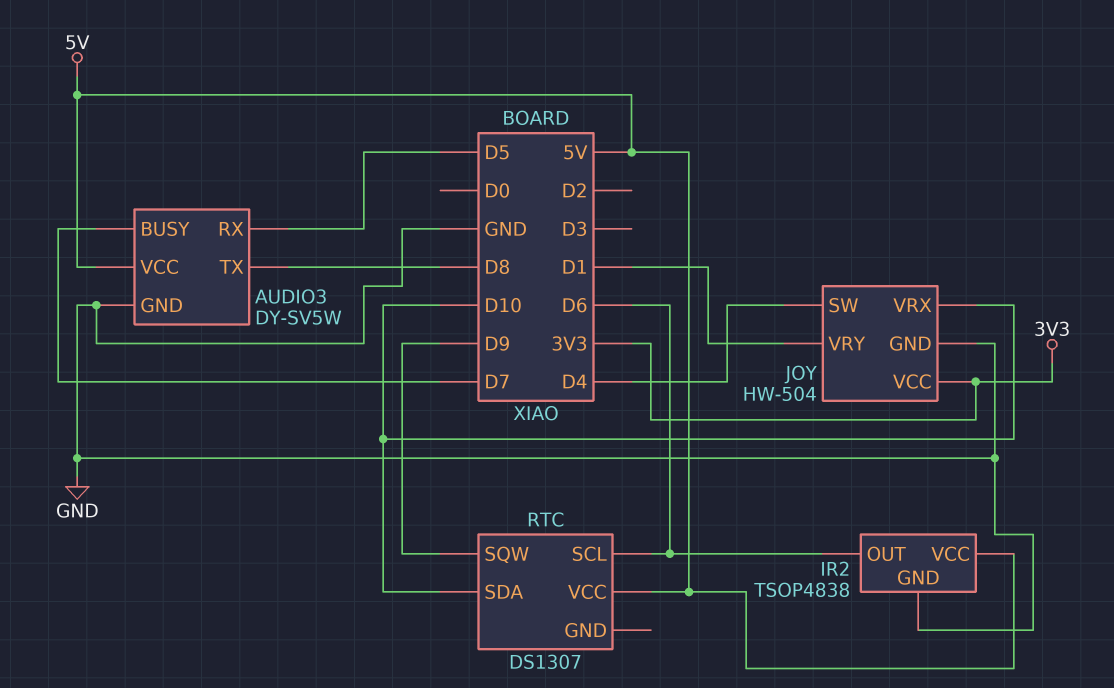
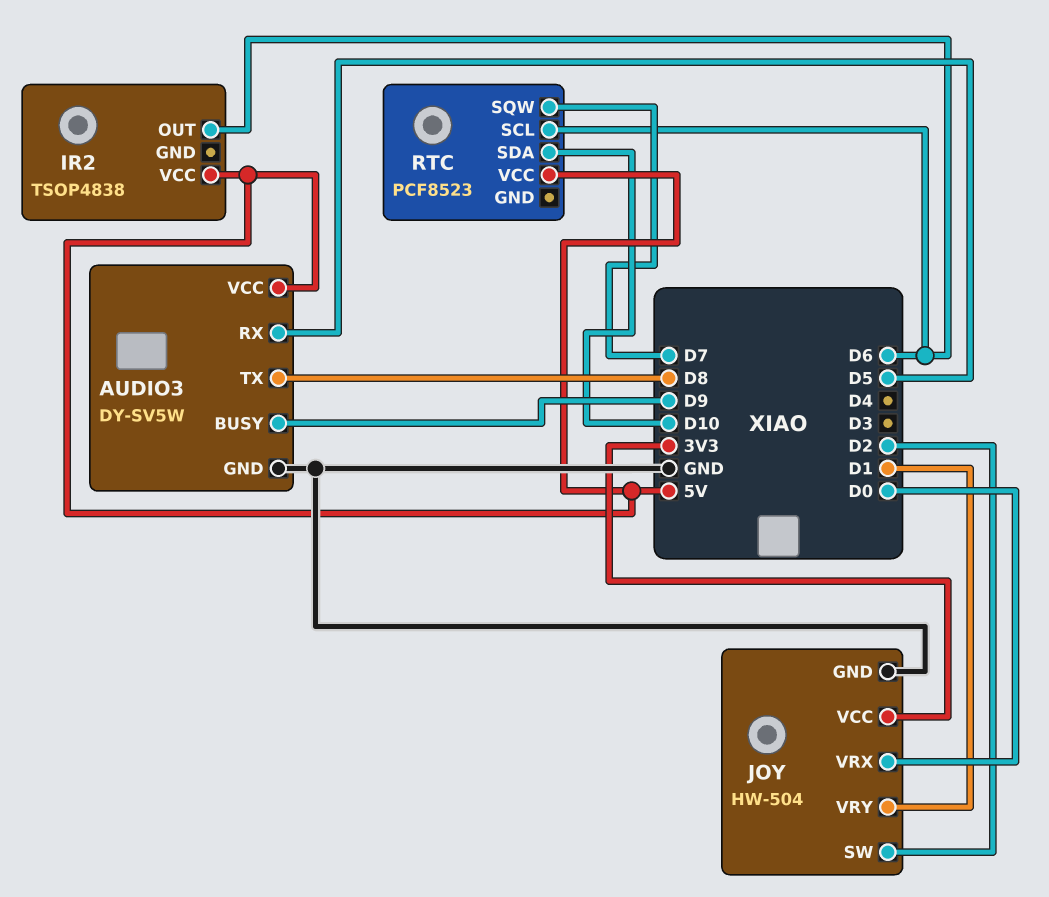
AUDIO3 pin BUSY: D7 -> D9
IR2 pin GND: GND -> none
JOY pin SW: D4 -> D2
JOY pin VRX: D10 -> D0
RTC: DS1307 -> PCF8523
RTC pin SQW: D9 -> D7

